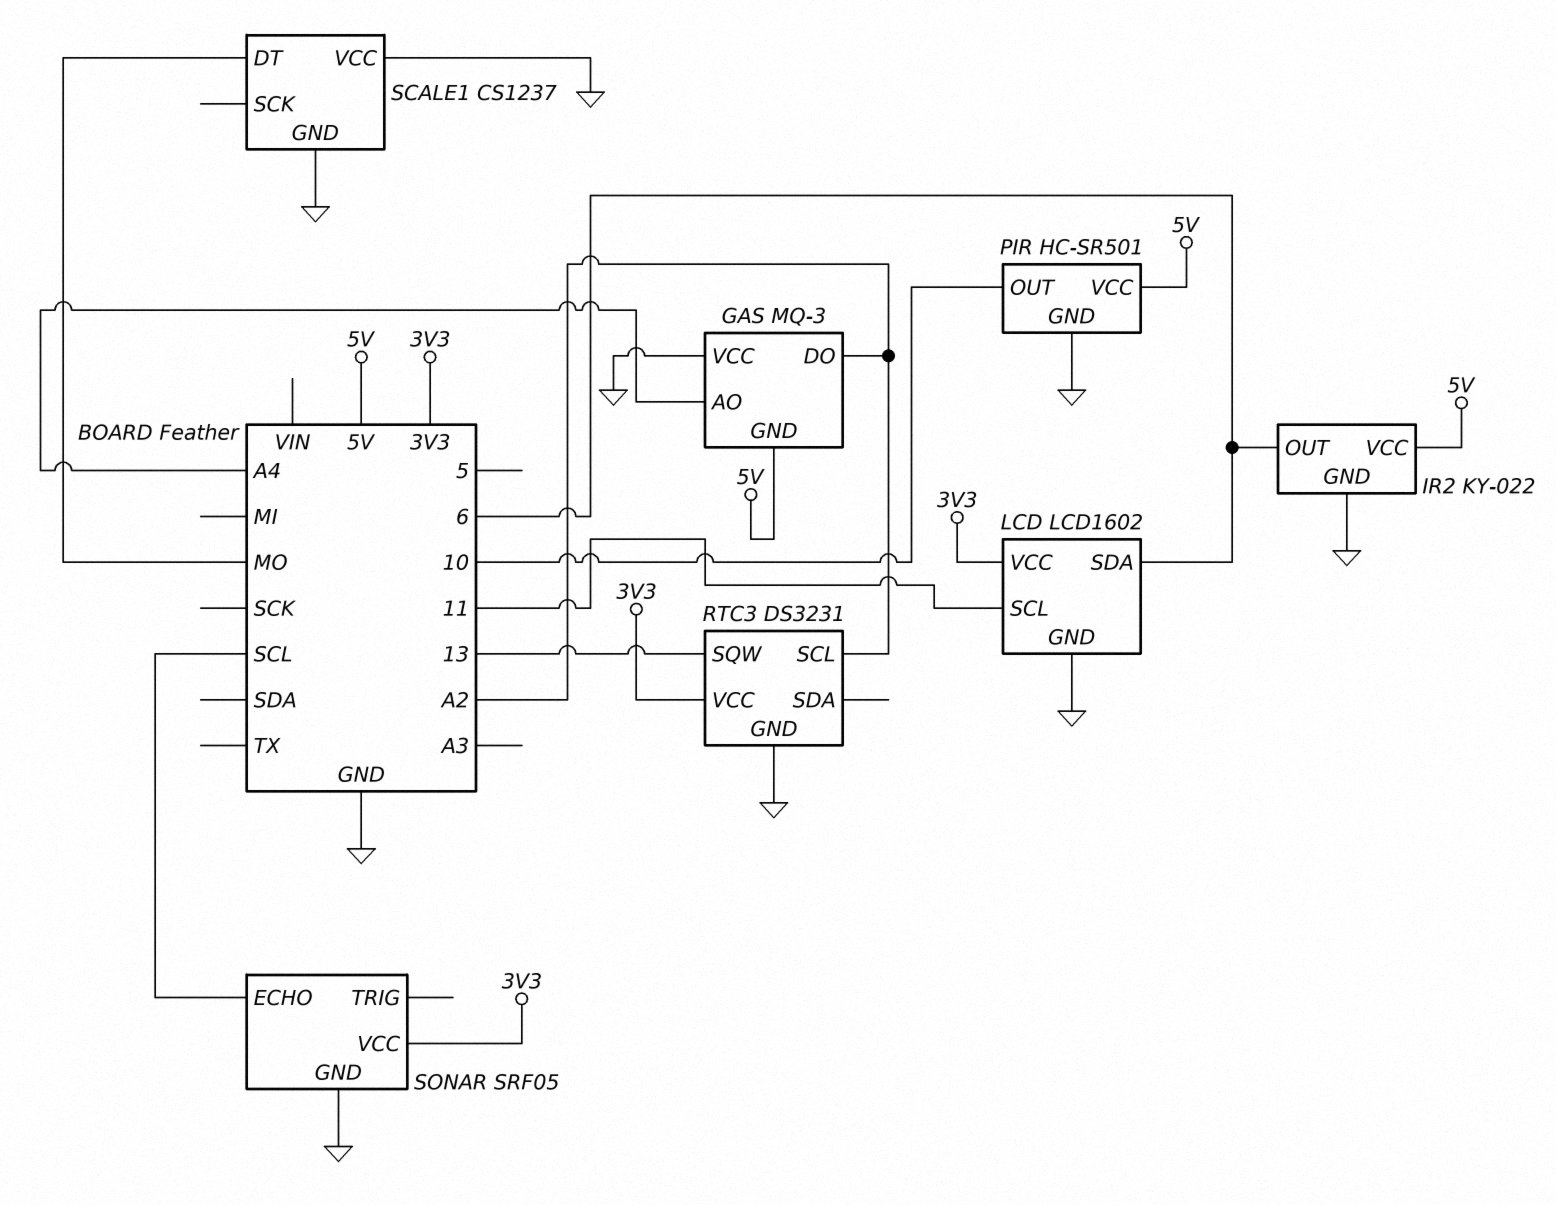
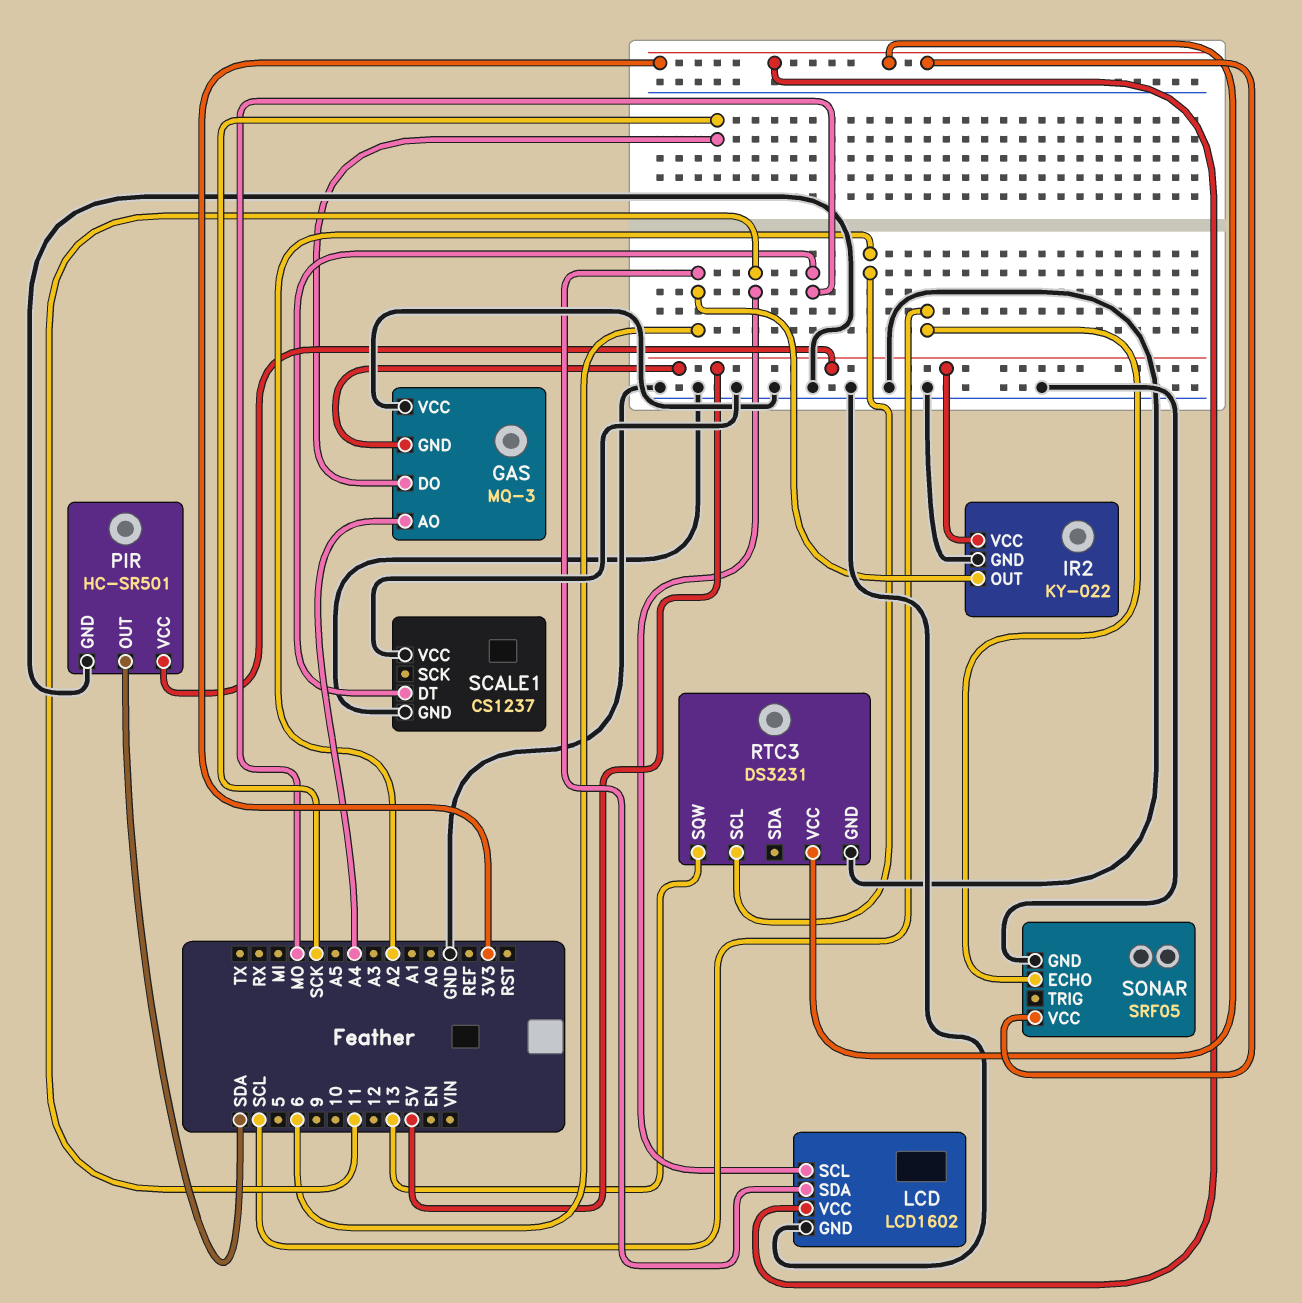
GAS pin DO: A2 -> SCK
PIR pin OUT: 10 -> SDA

